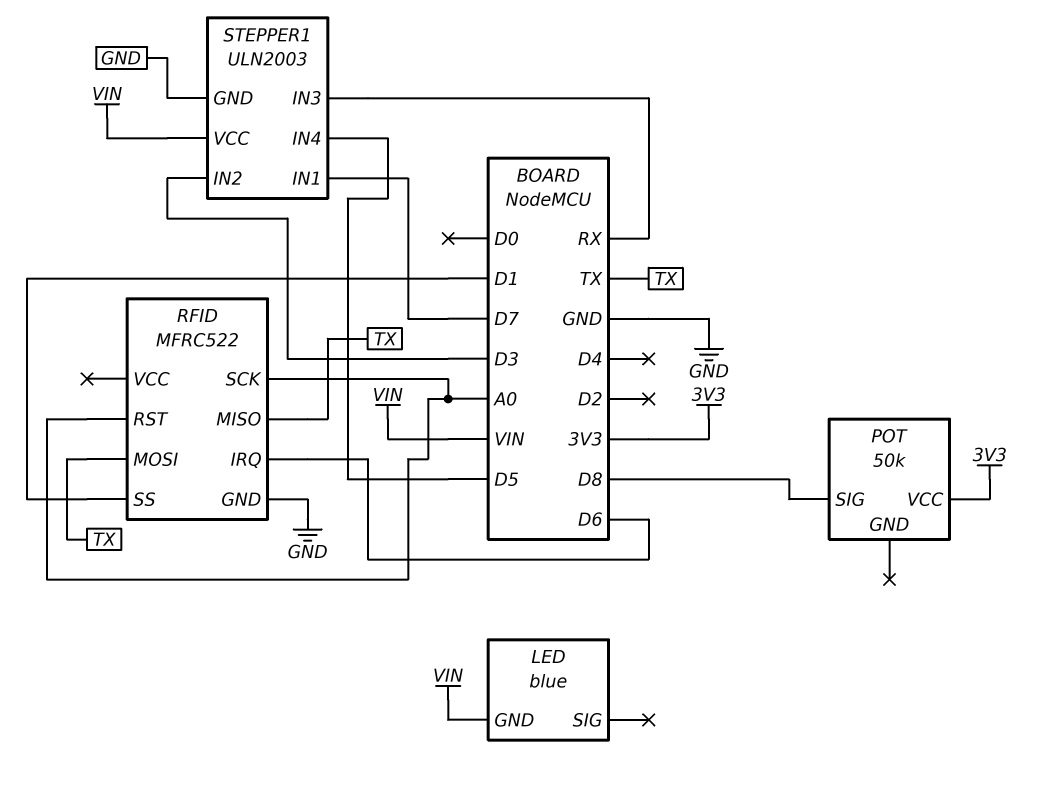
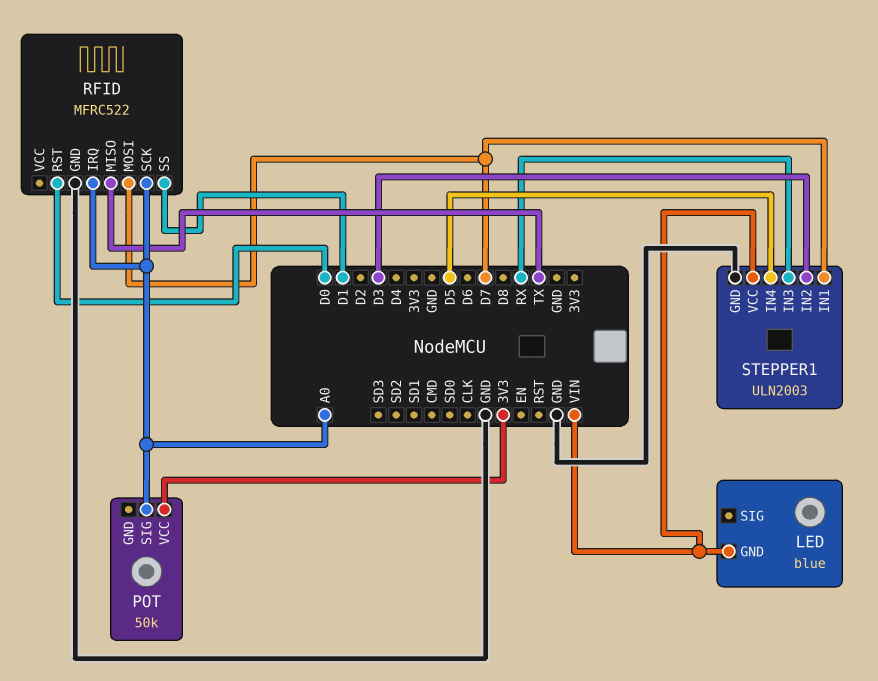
POT pin SIG: D8 -> A0
RFID pin IRQ: D6 -> A0
RFID pin MOSI: TX -> D7
RFID pin RST: A0 -> D0

